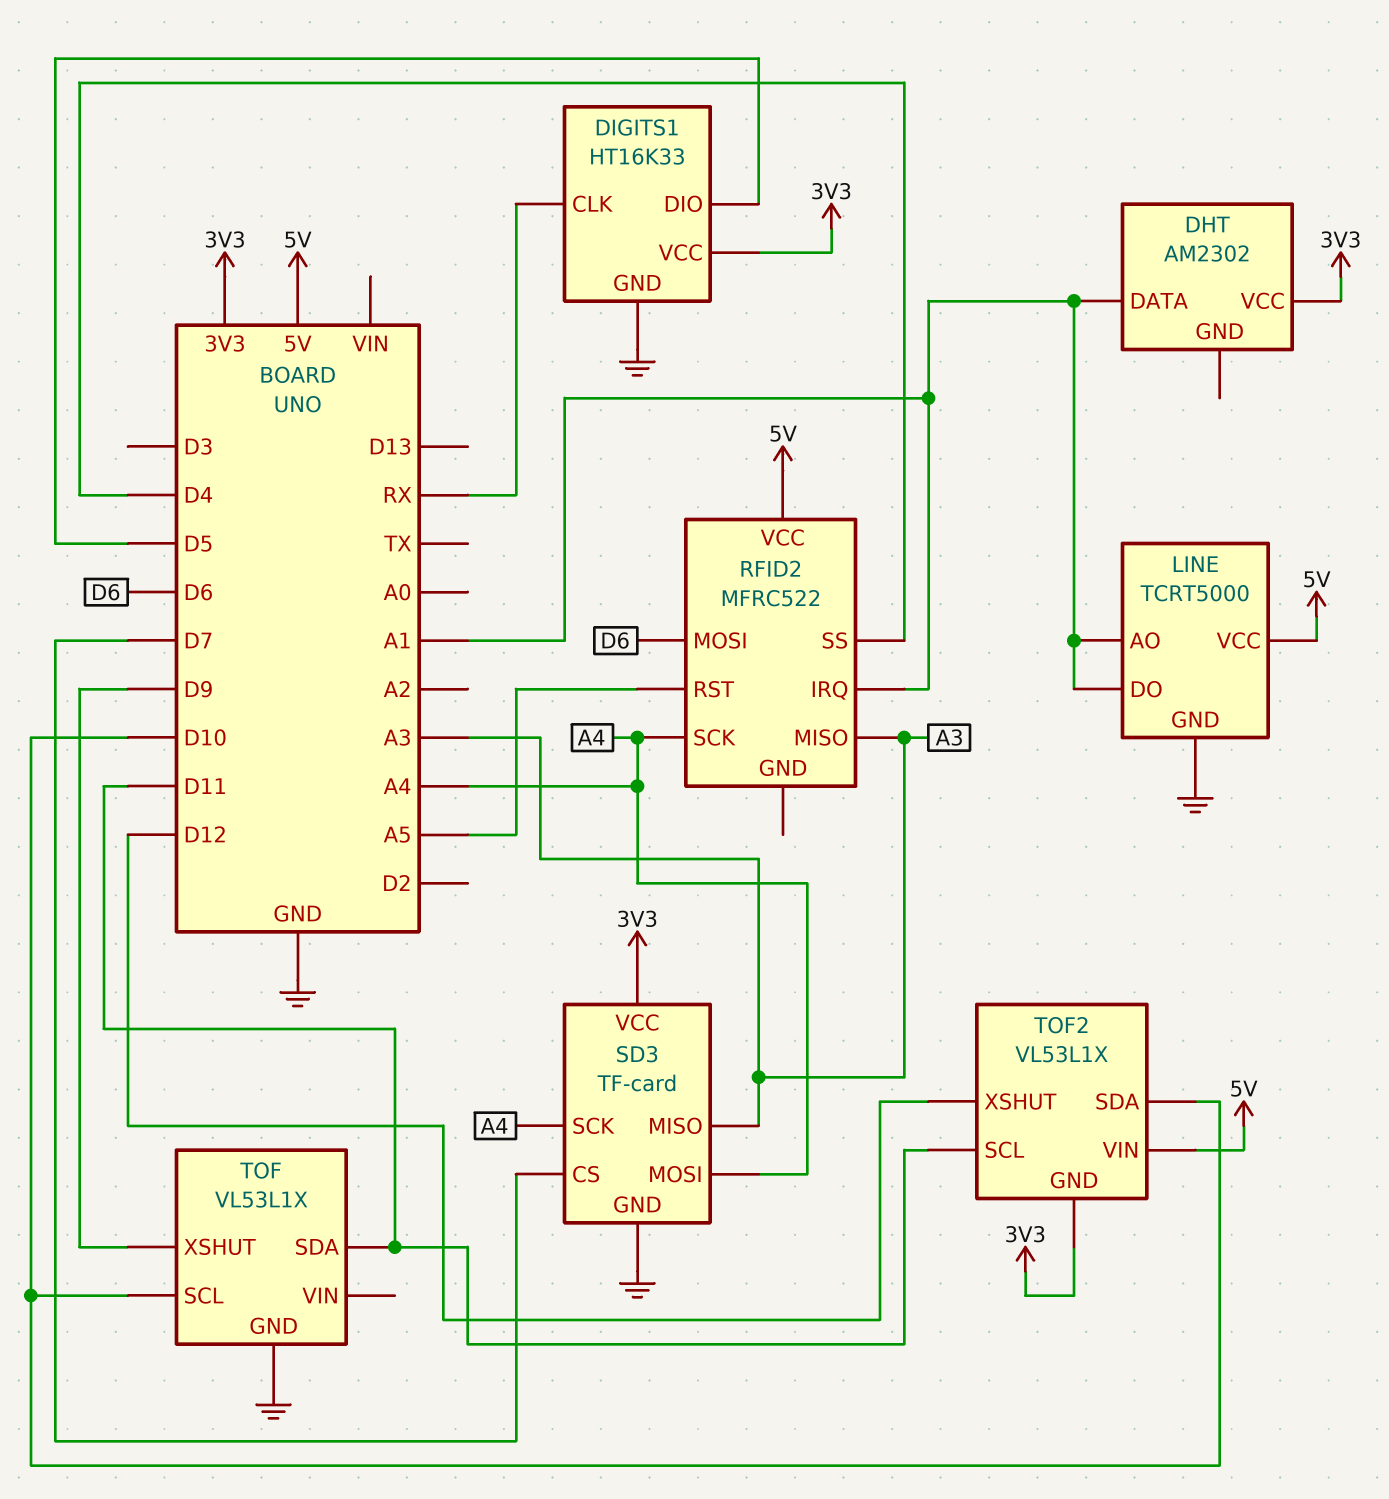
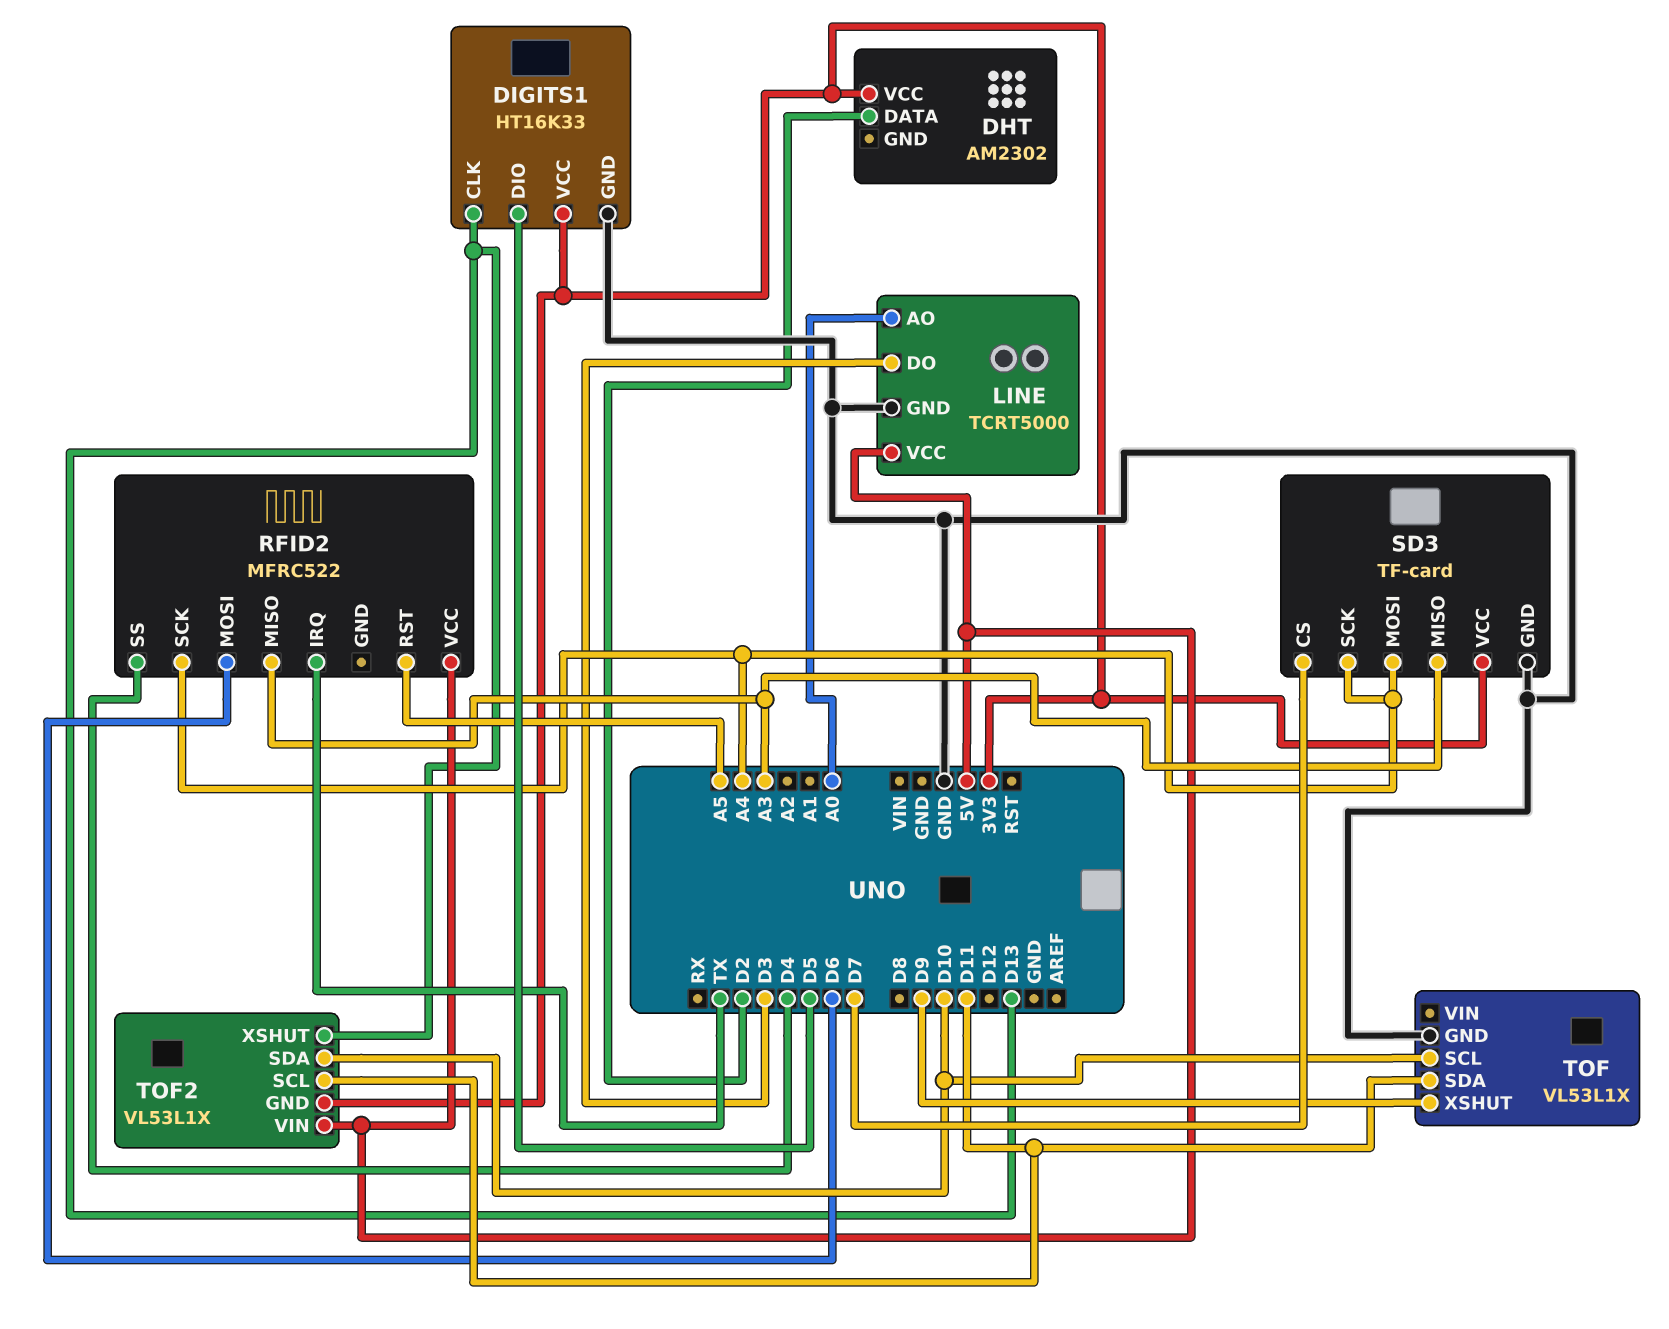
DHT pin DATA: A1 -> D2
DIGITS1 pin CLK: RX -> D13
LINE pin AO: A1 -> A0
LINE pin DO: A1 -> D3
RFID2 pin IRQ: A1 -> TX
TOF2 pin XSHUT: D12 -> D13

